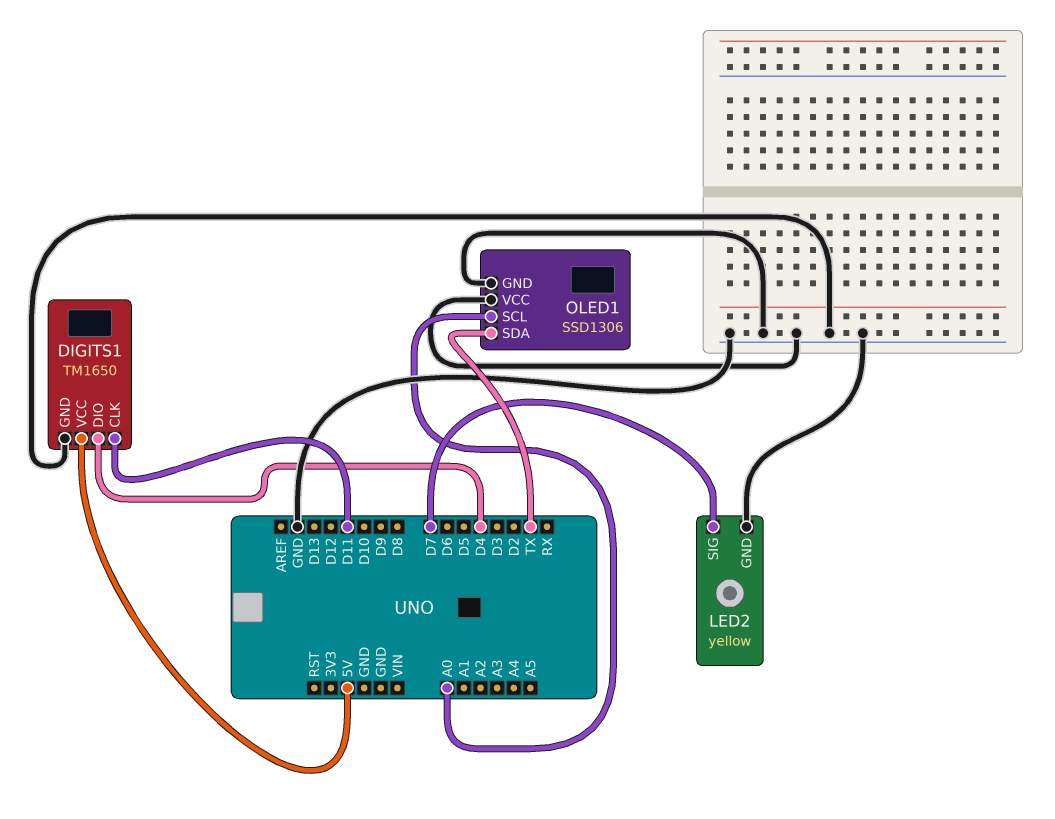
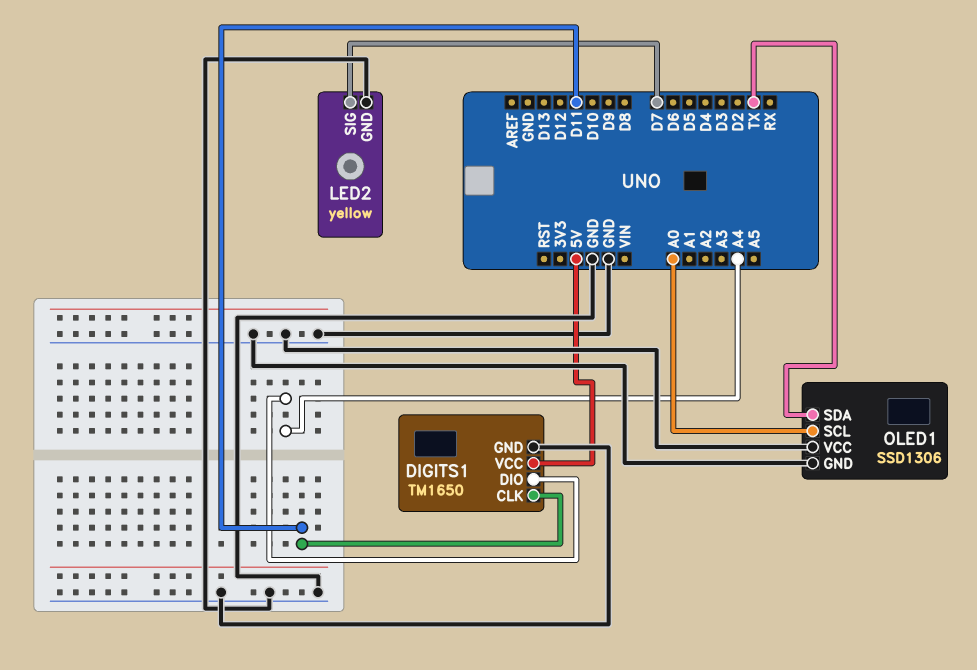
DIGITS1 pin DIO: D4 -> A4

